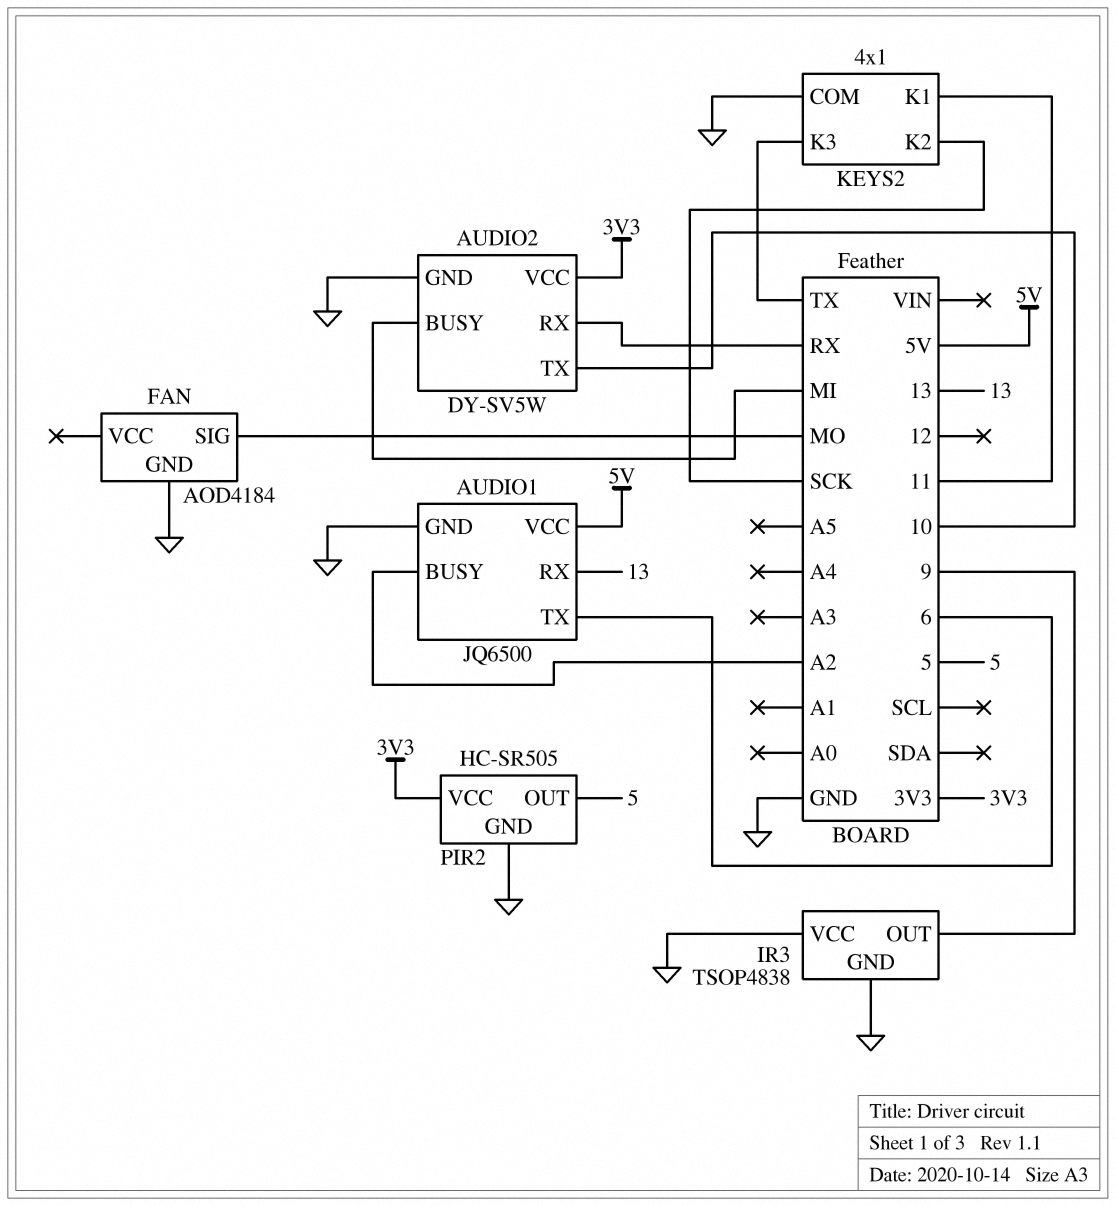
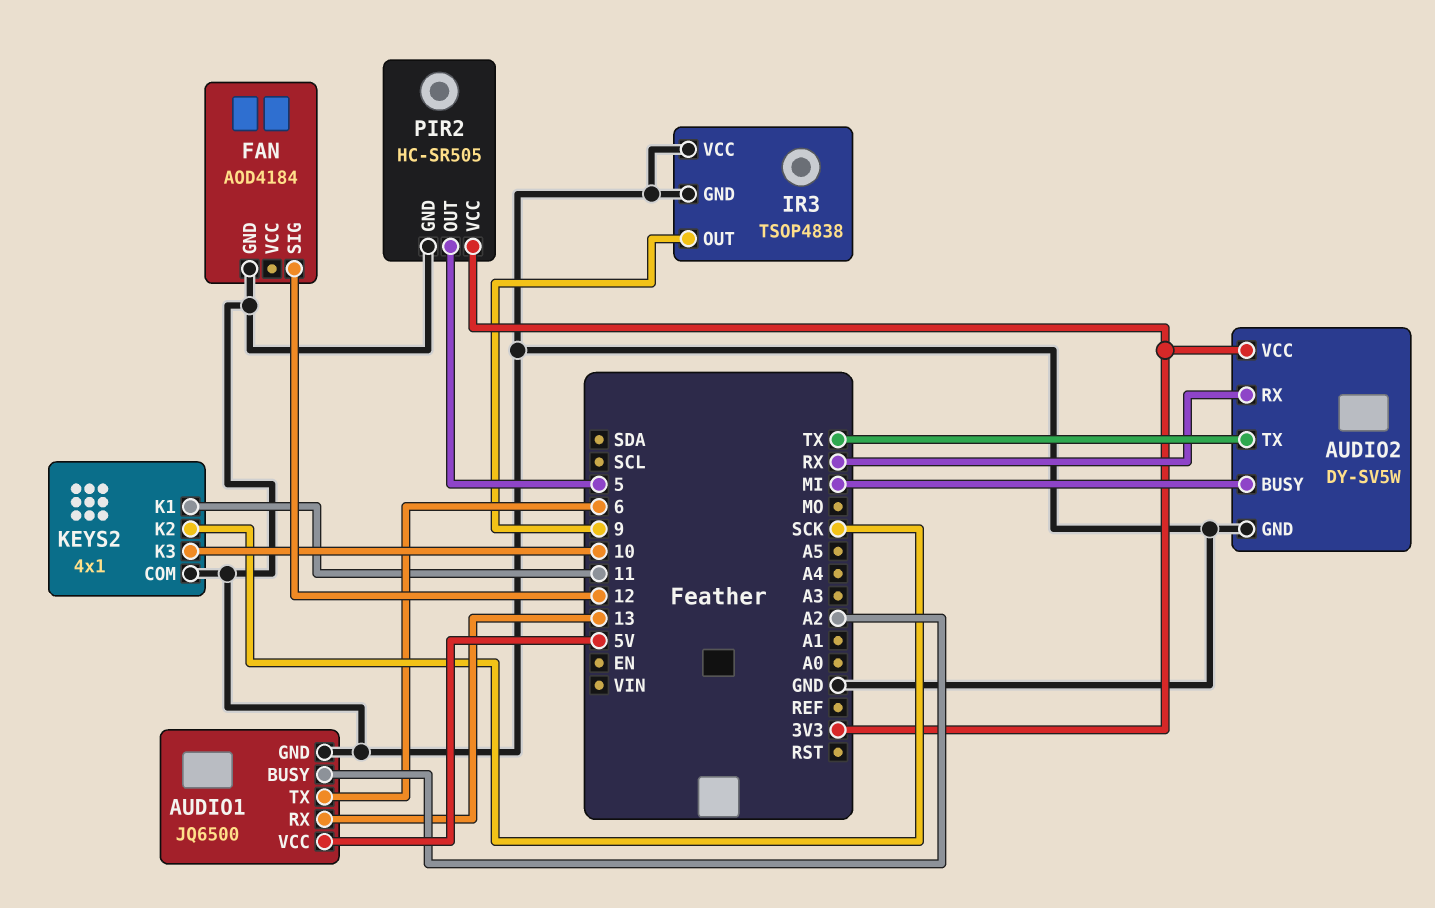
AUDIO2 pin TX: 10 -> TX
FAN pin SIG: MO -> 12
KEYS2 pin K3: TX -> 10

